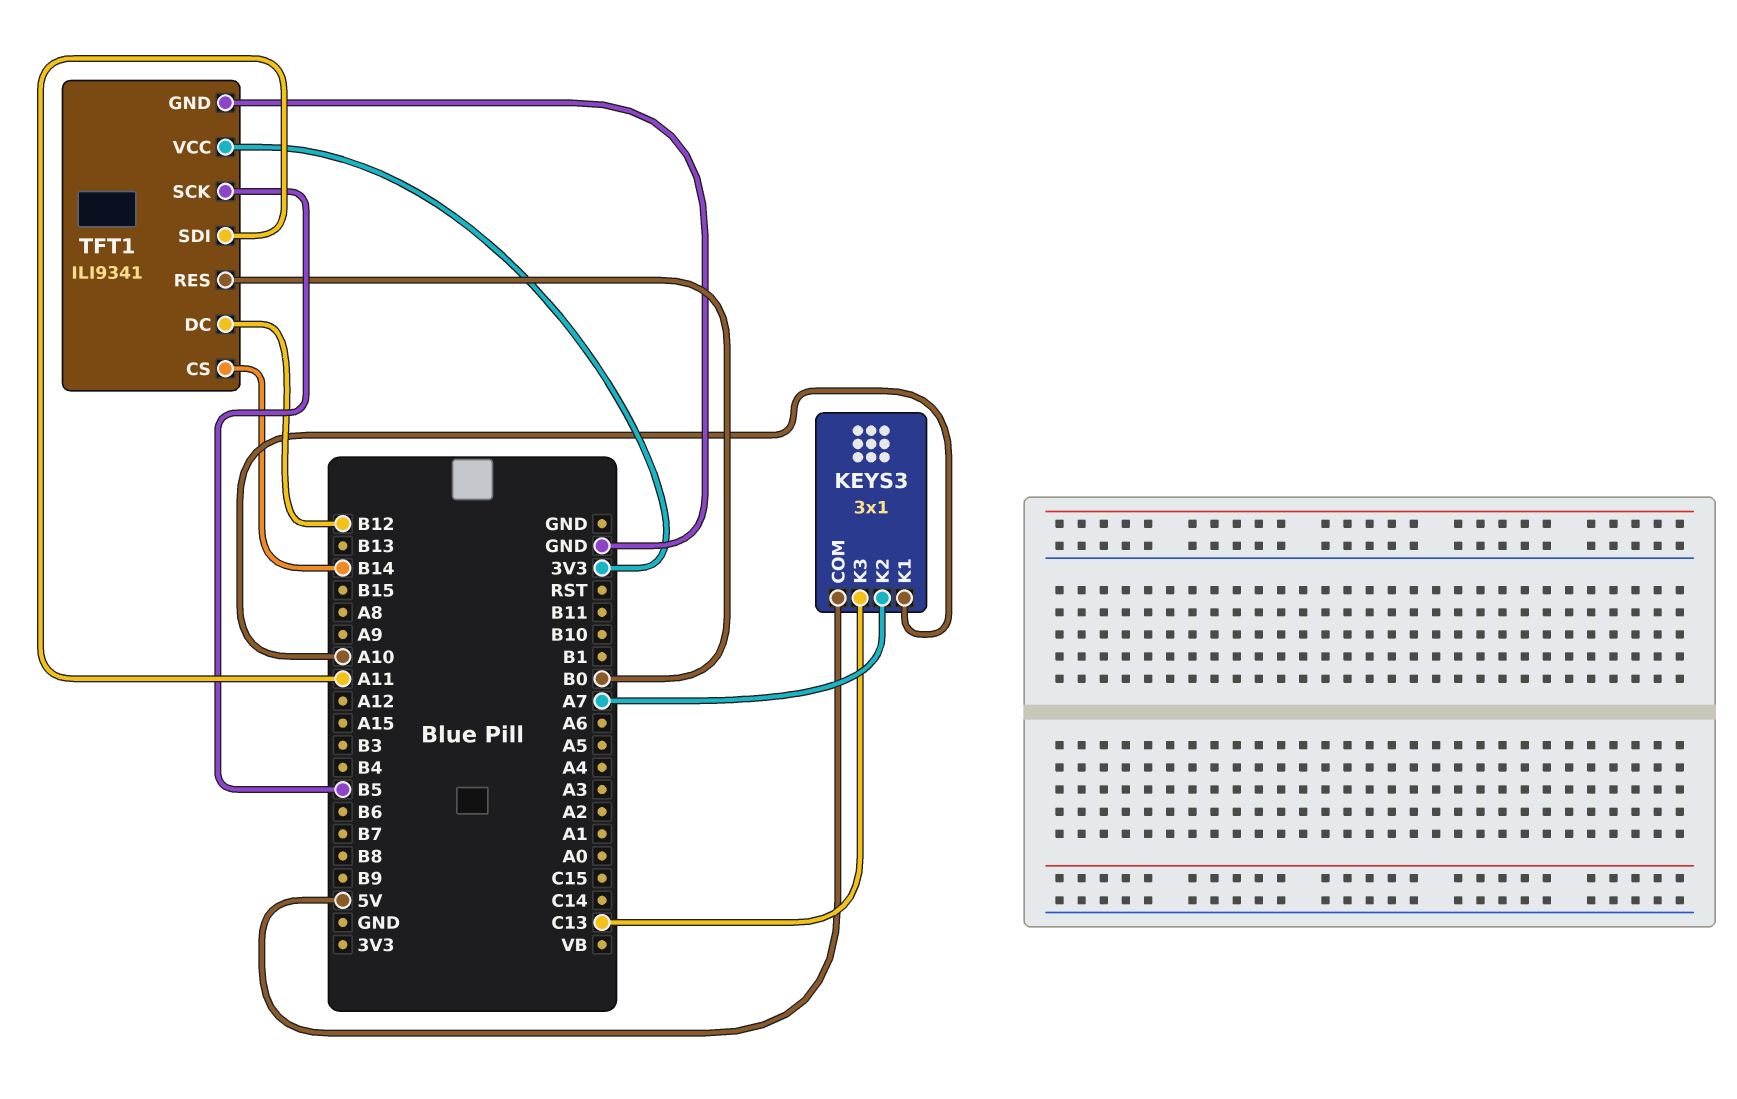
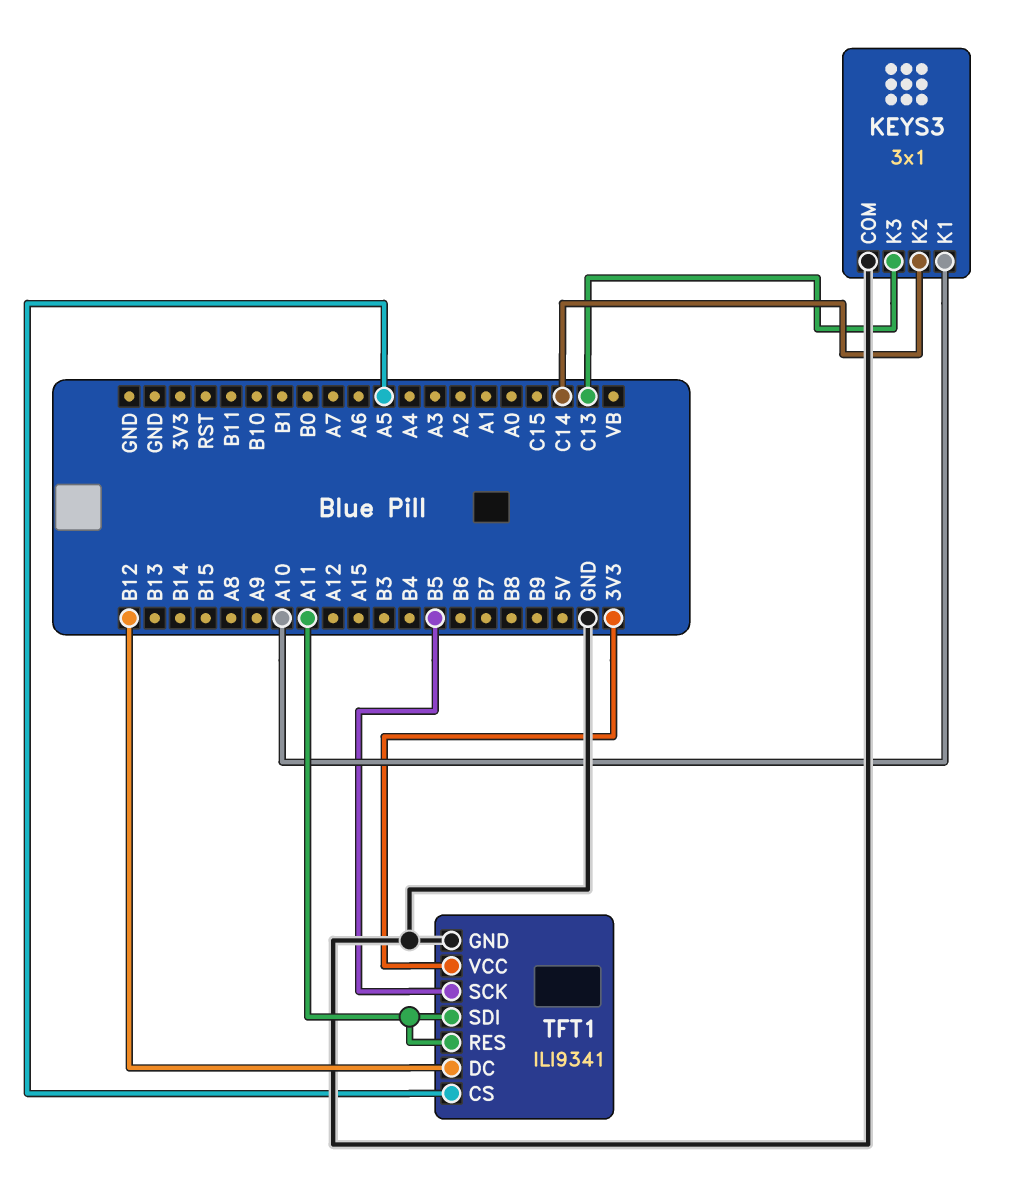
KEYS3 pin COM: 5V -> GND
KEYS3 pin K2: A7 -> C14
TFT1 pin CS: B14 -> A5
TFT1 pin RES: B0 -> A11

